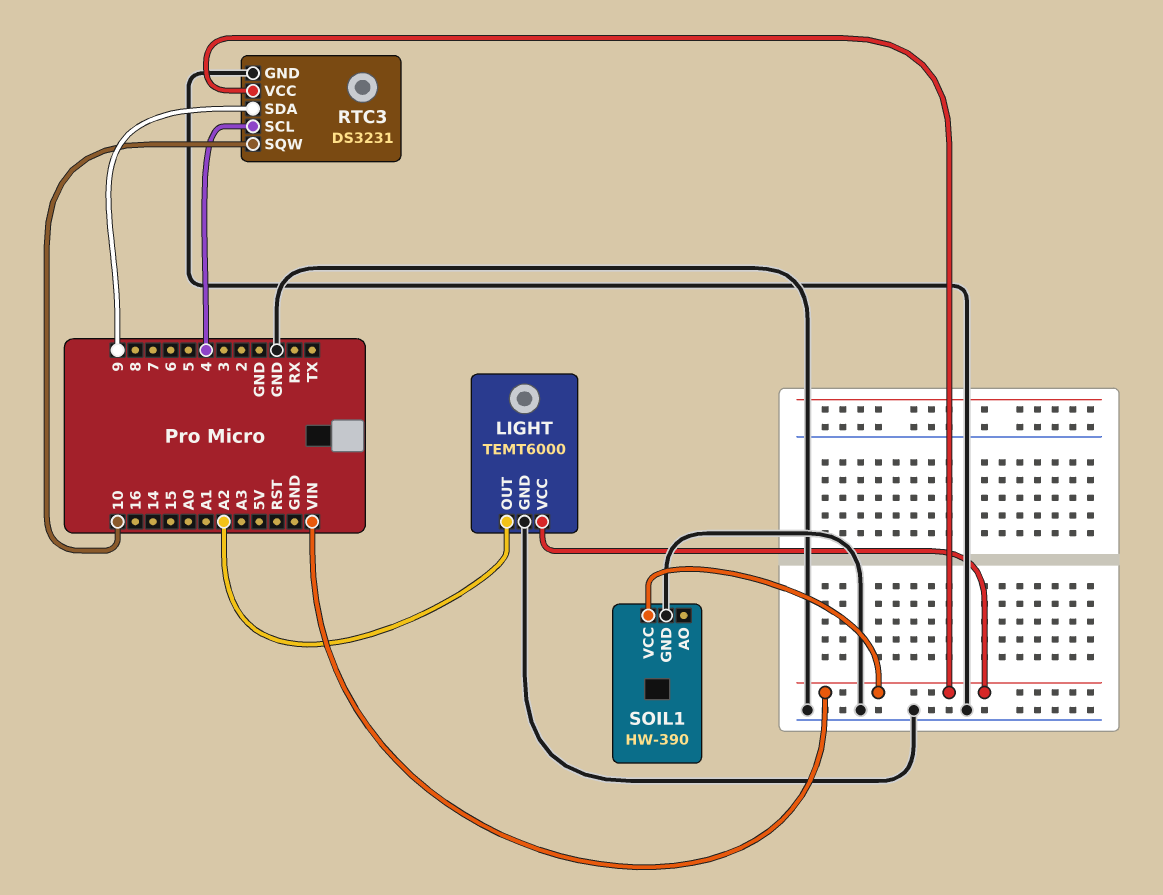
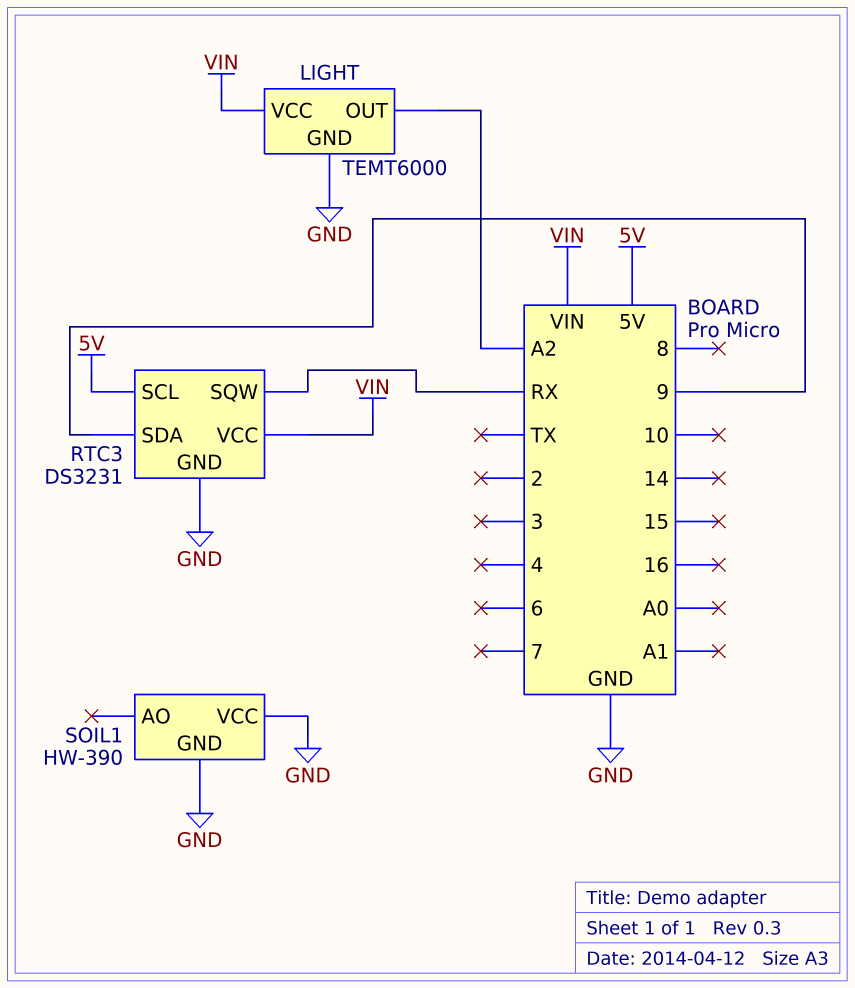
RTC3 pin SCL: 4 -> 5V
RTC3 pin SQW: 10 -> RX
SOIL1 pin VCC: VIN -> GND

